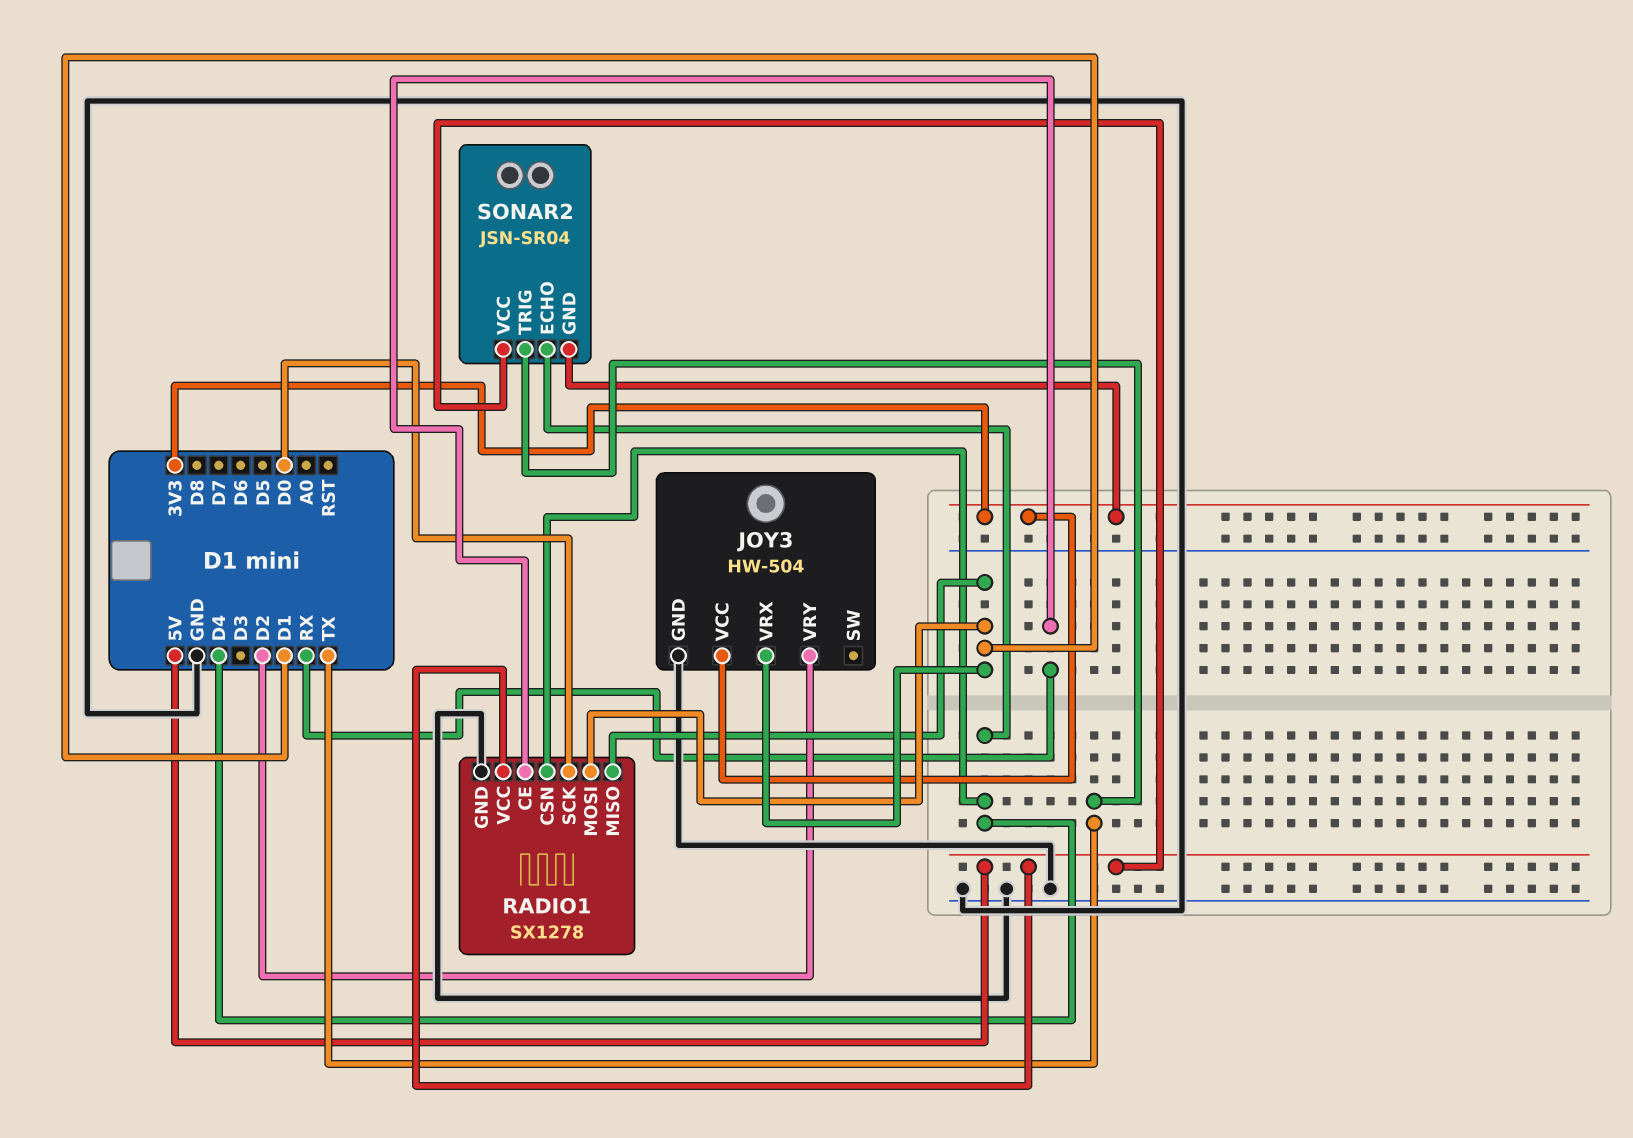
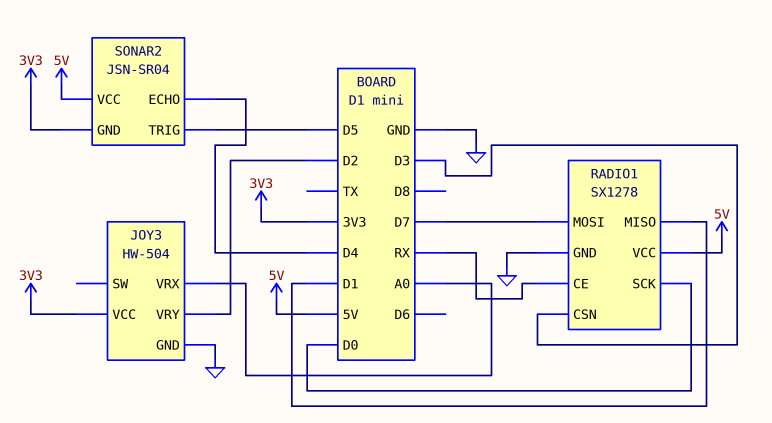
JOY3 pin VRX: D1 -> A0
RADIO1 pin CSN: D4 -> D3
RADIO1 pin MOSI: D1 -> D7
SONAR2 pin TRIG: TX -> D5

